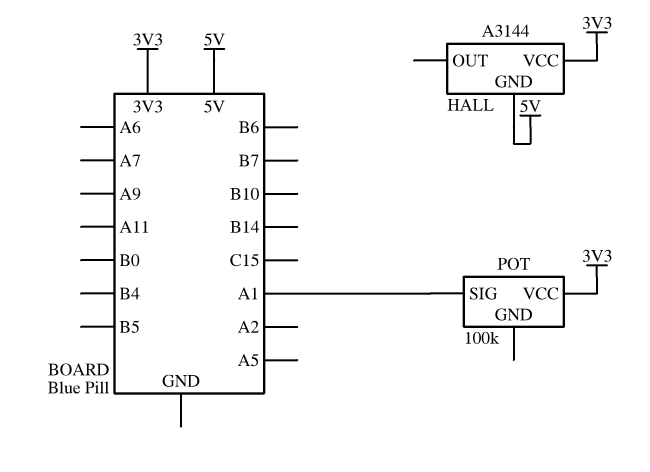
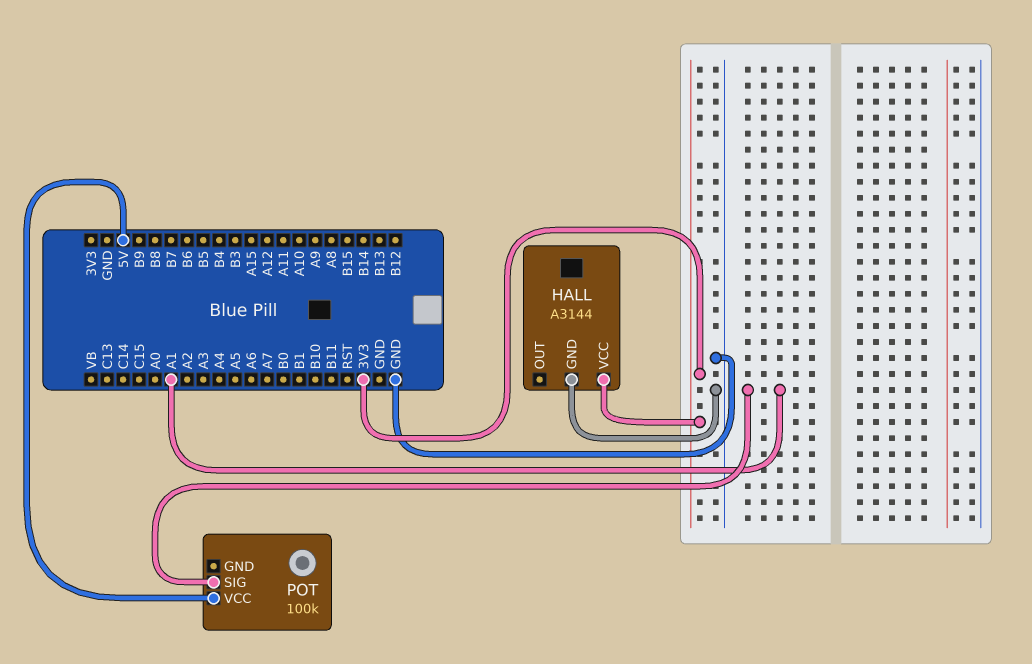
HALL pin GND: 5V -> GND
POT pin VCC: 3V3 -> 5V

